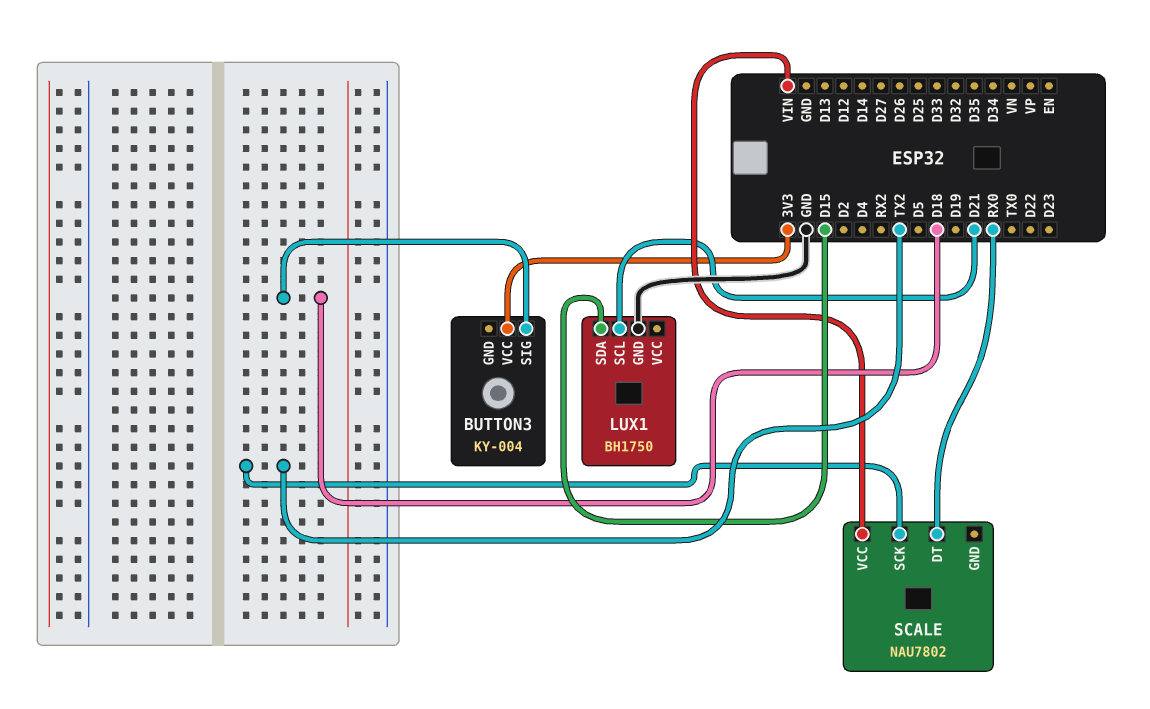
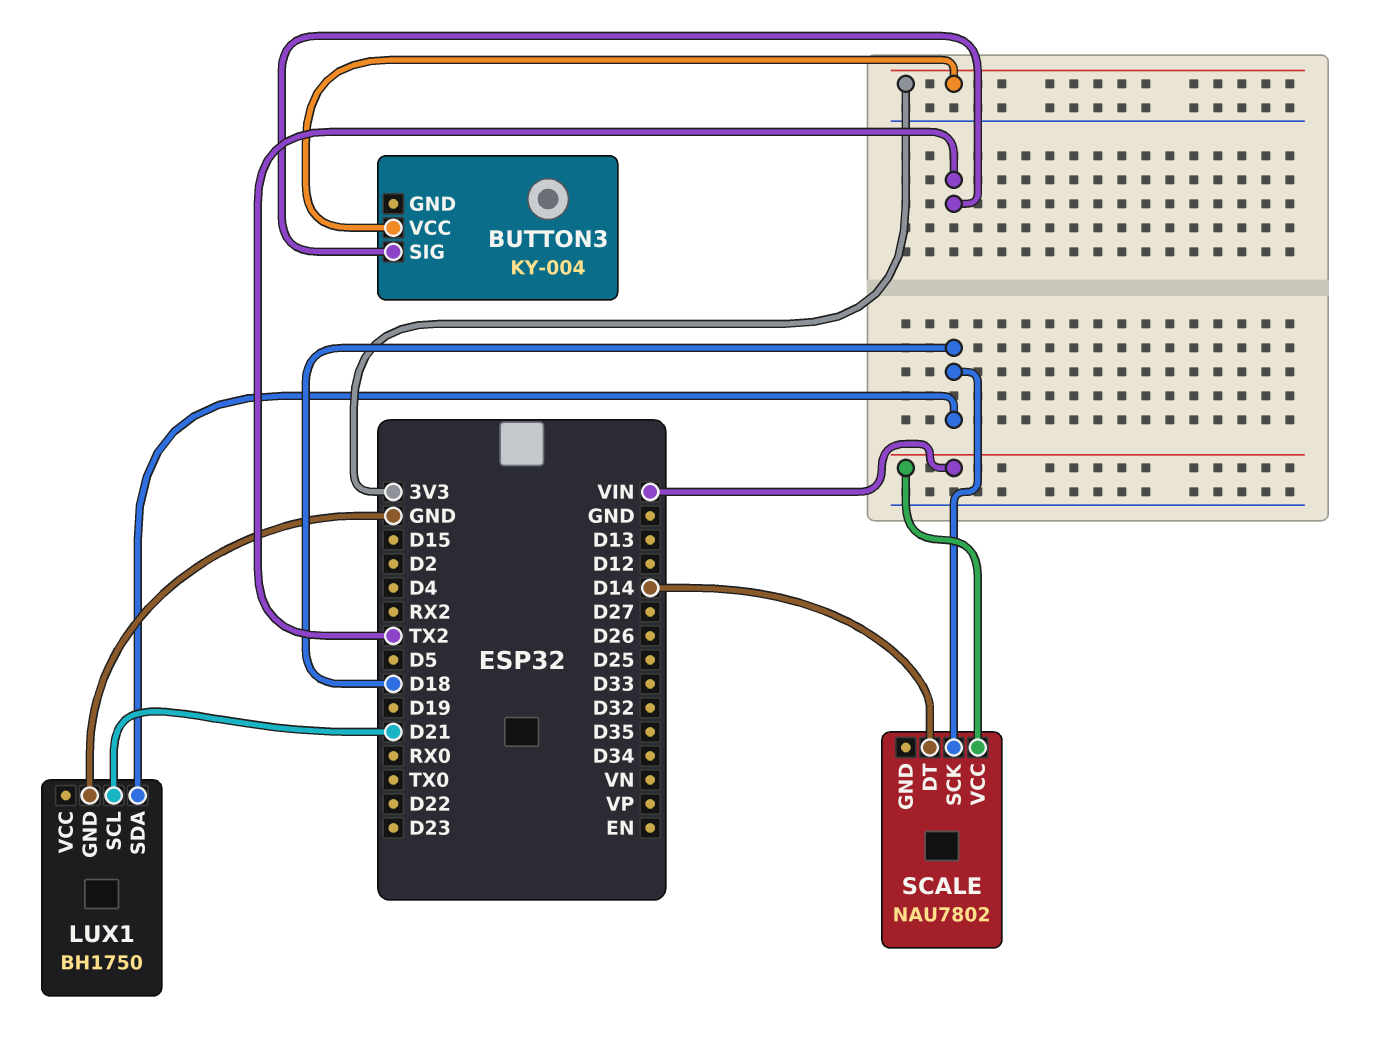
BUTTON3 pin SIG: D18 -> TX2
LUX1 pin SDA: D15 -> D18
SCALE pin DT: RX0 -> D14
SCALE pin SCK: TX2 -> D18

